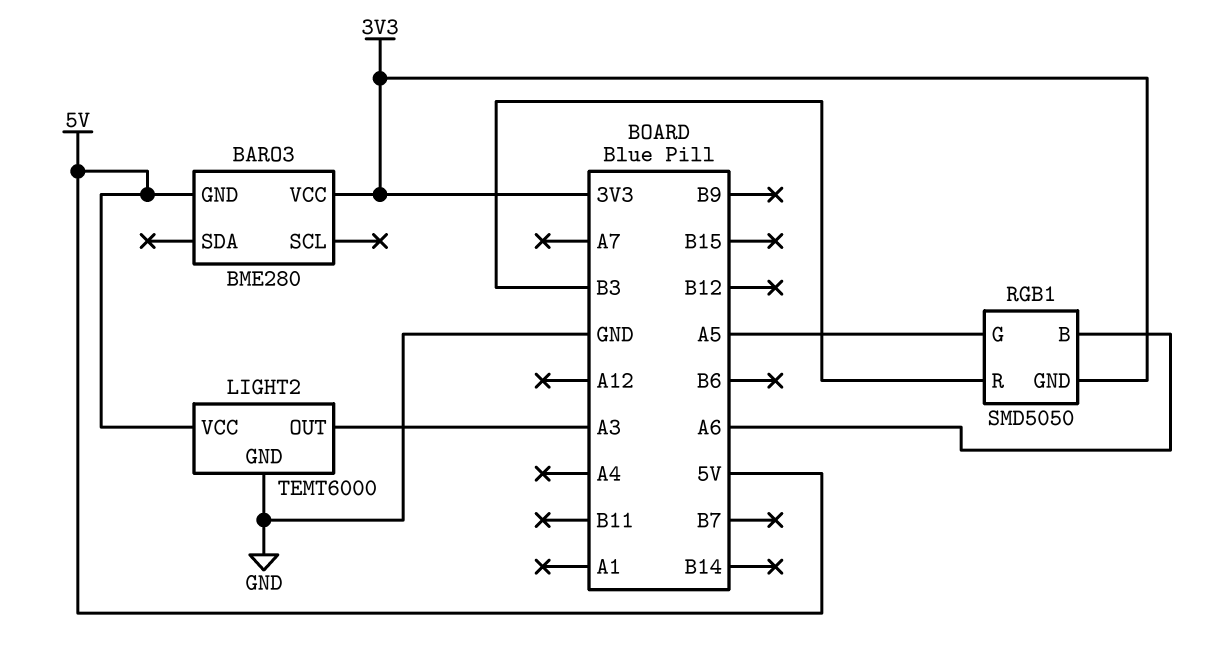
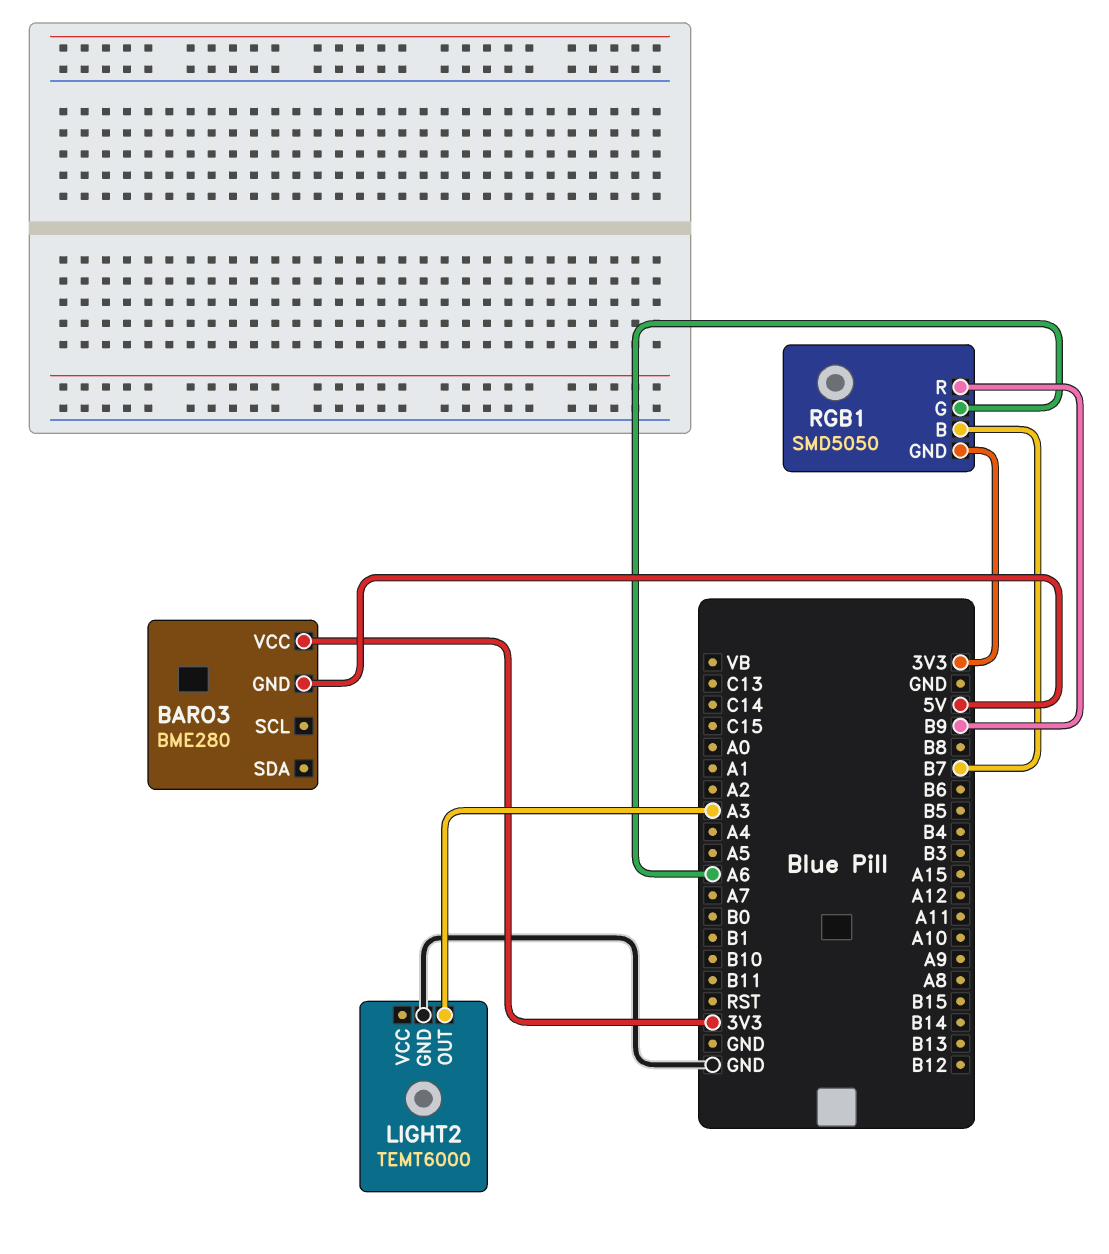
LIGHT2 pin VCC: 5V -> none
RGB1 pin B: A6 -> B7
RGB1 pin G: A5 -> A6
RGB1 pin R: B3 -> B9

